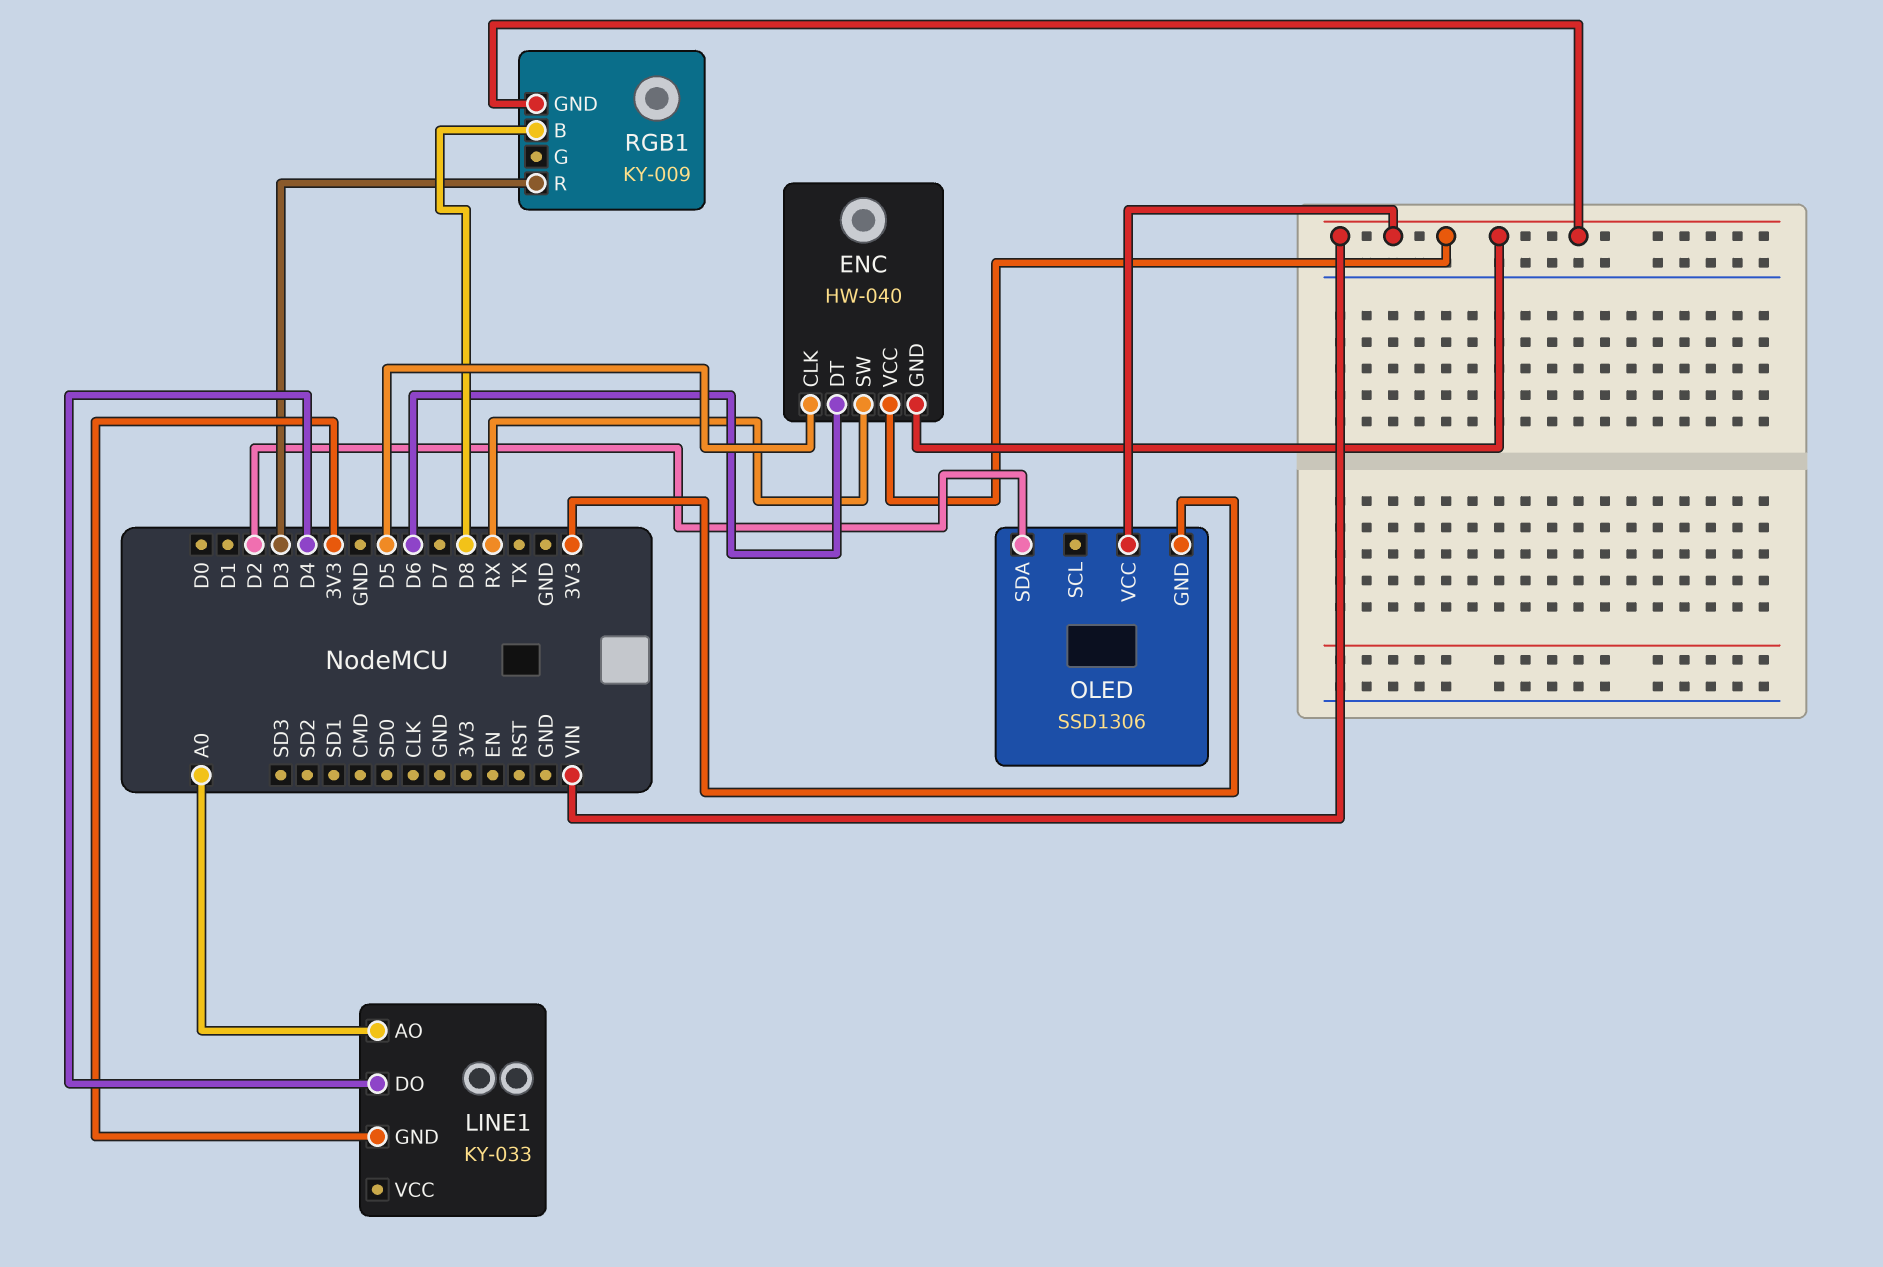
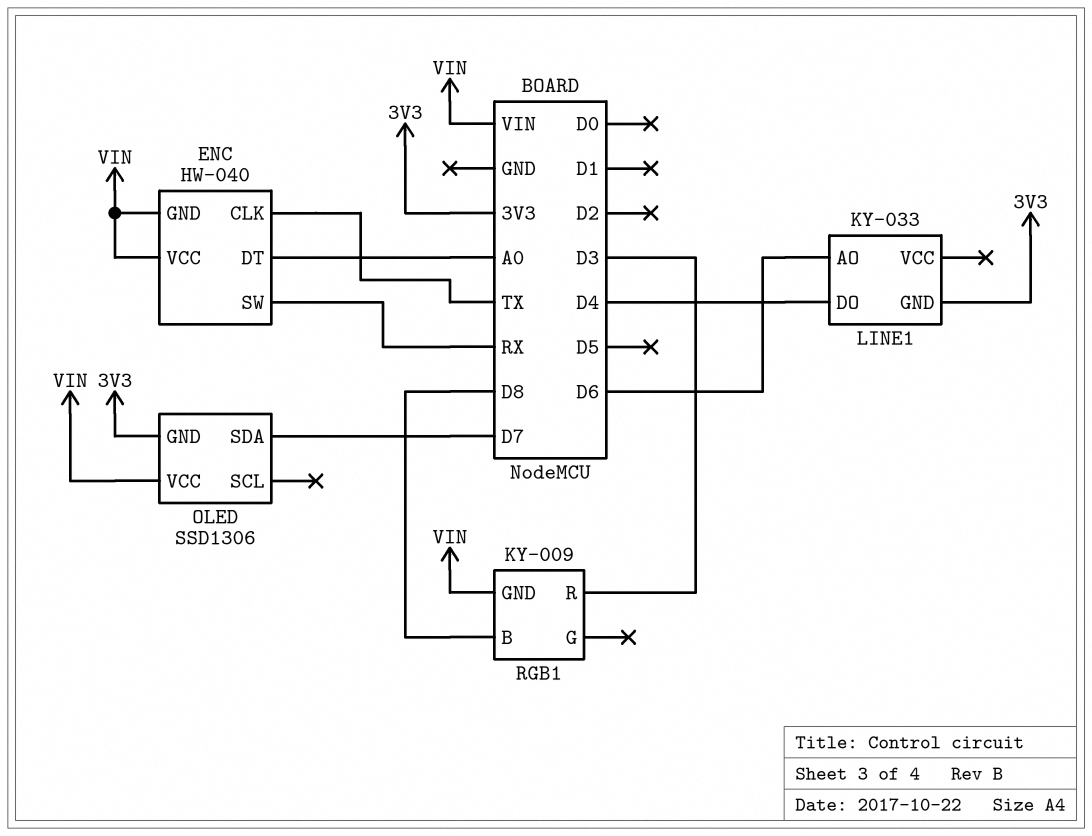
ENC pin CLK: D5 -> TX
ENC pin DT: D6 -> A0
LINE1 pin AO: A0 -> D6
OLED pin SDA: D2 -> D7

